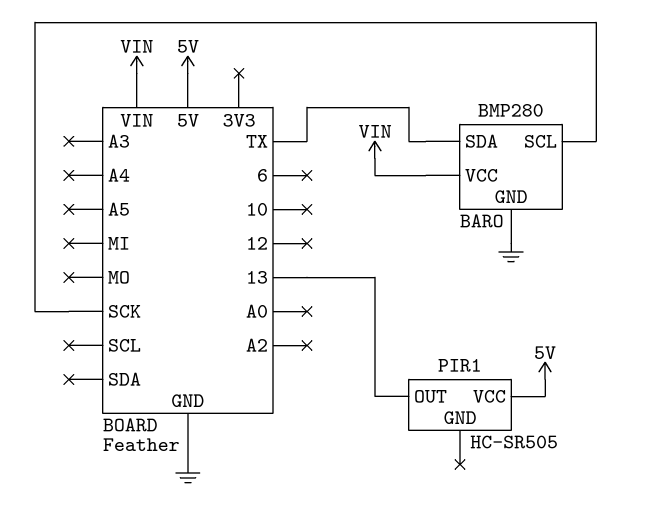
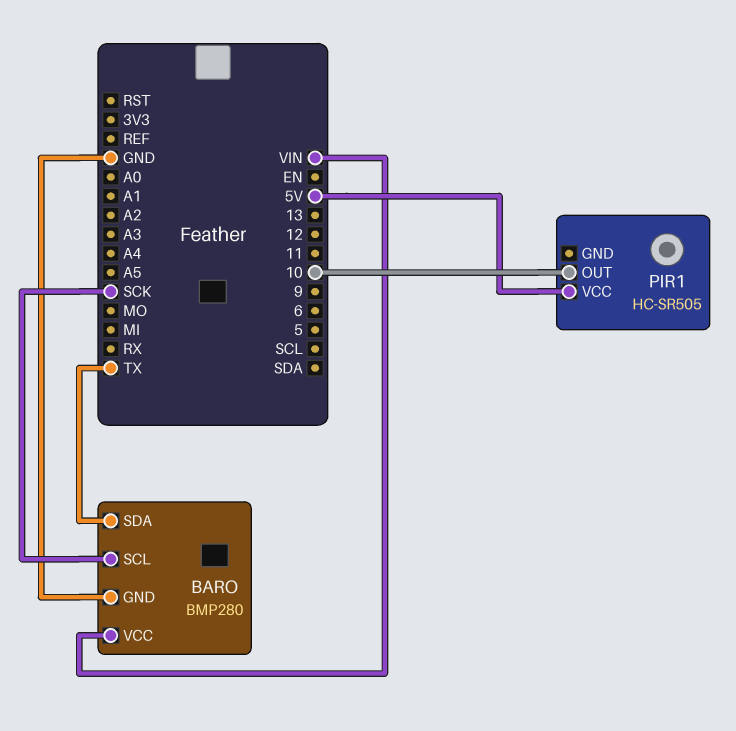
PIR1 pin OUT: 13 -> 10

